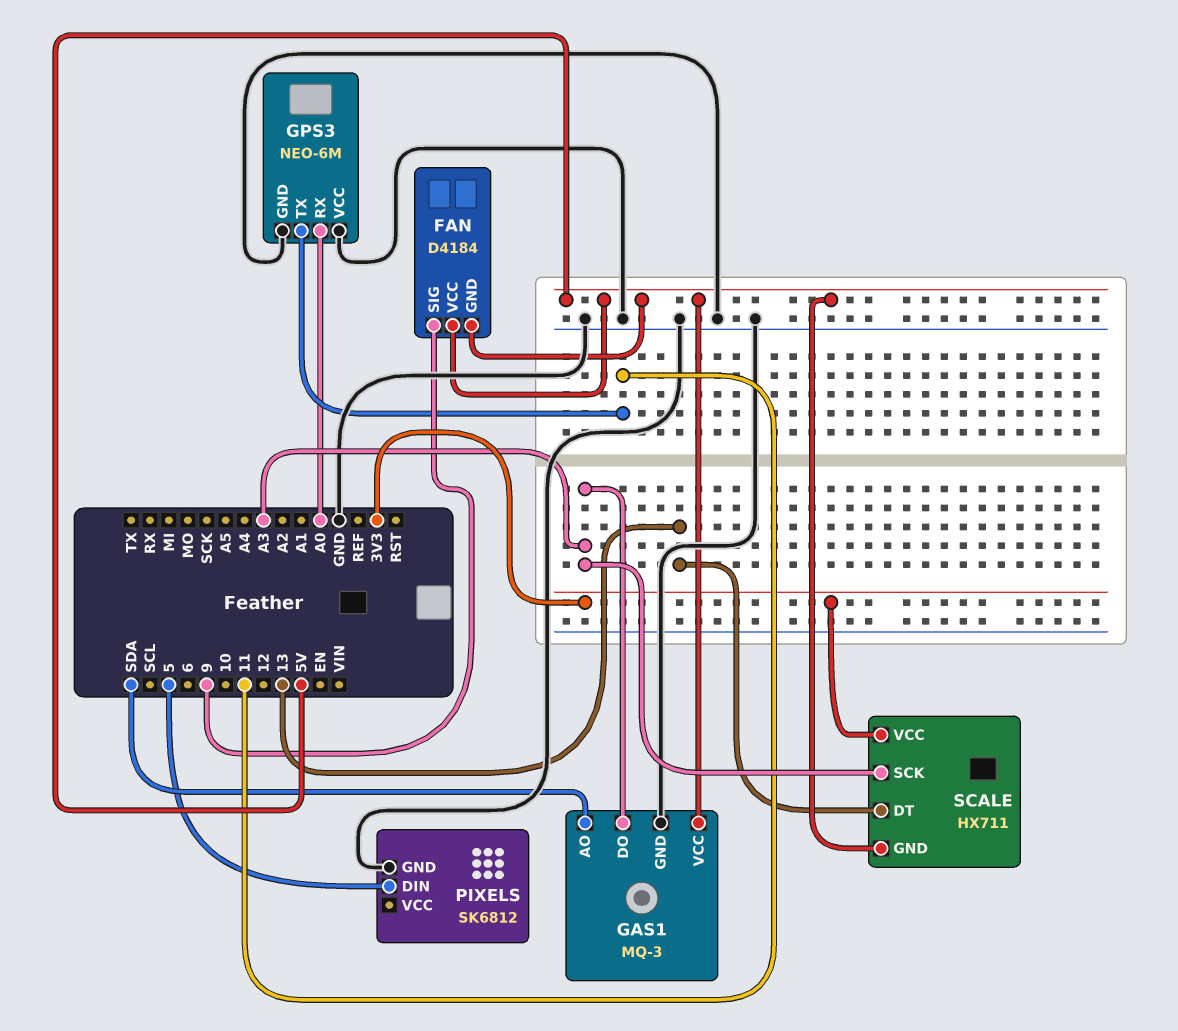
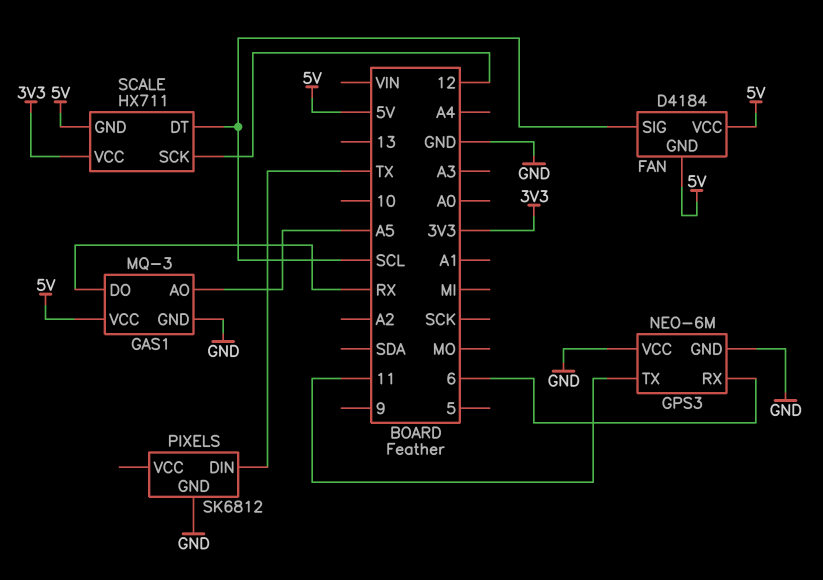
FAN pin SIG: 9 -> SCL
GAS1 pin AO: SDA -> A5
GAS1 pin DO: A3 -> RX
GPS3 pin RX: A0 -> 6
PIXELS pin DIN: 5 -> TX
SCALE pin DT: 13 -> SCL
SCALE pin SCK: A3 -> 12

